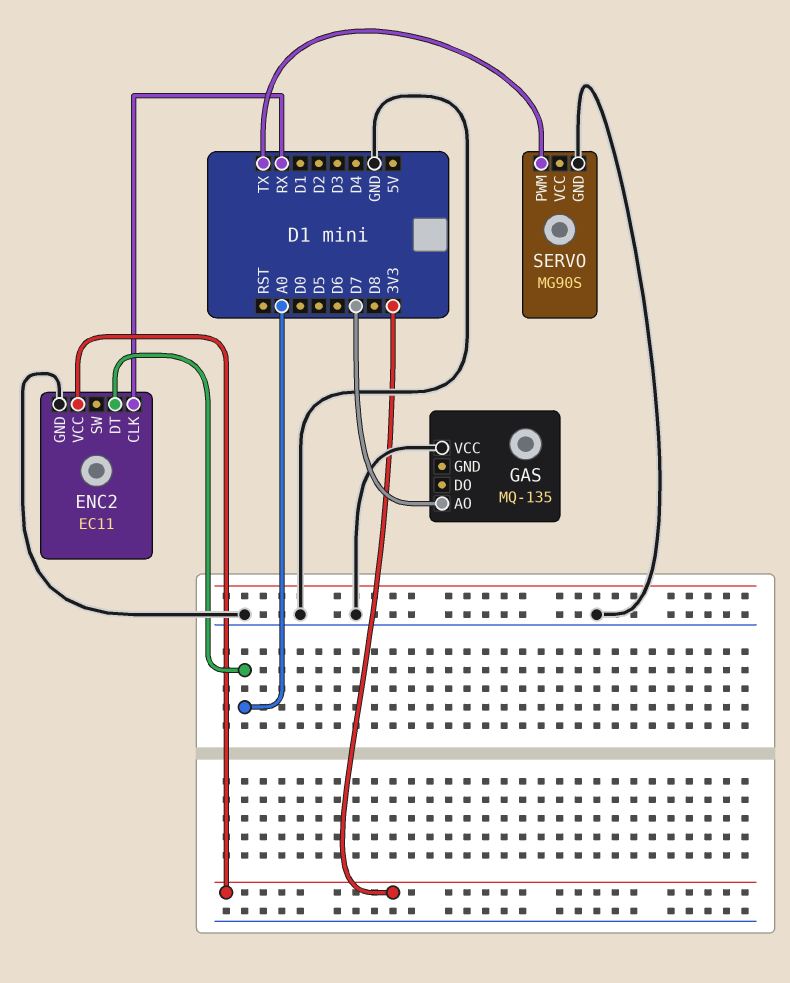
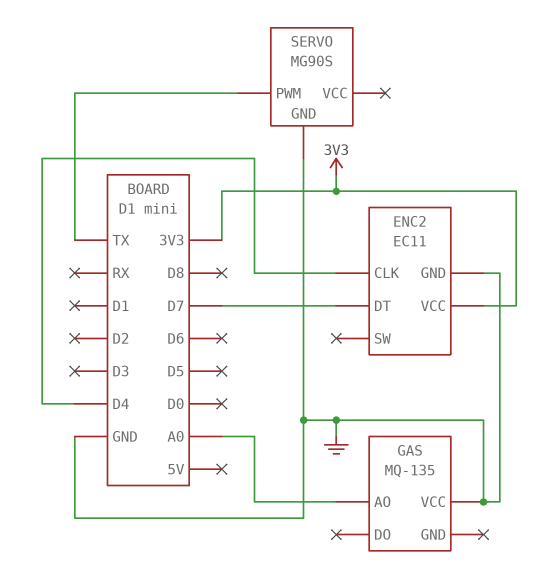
ENC2 pin CLK: RX -> D4
ENC2 pin DT: A0 -> D7
GAS pin AO: D7 -> A0

